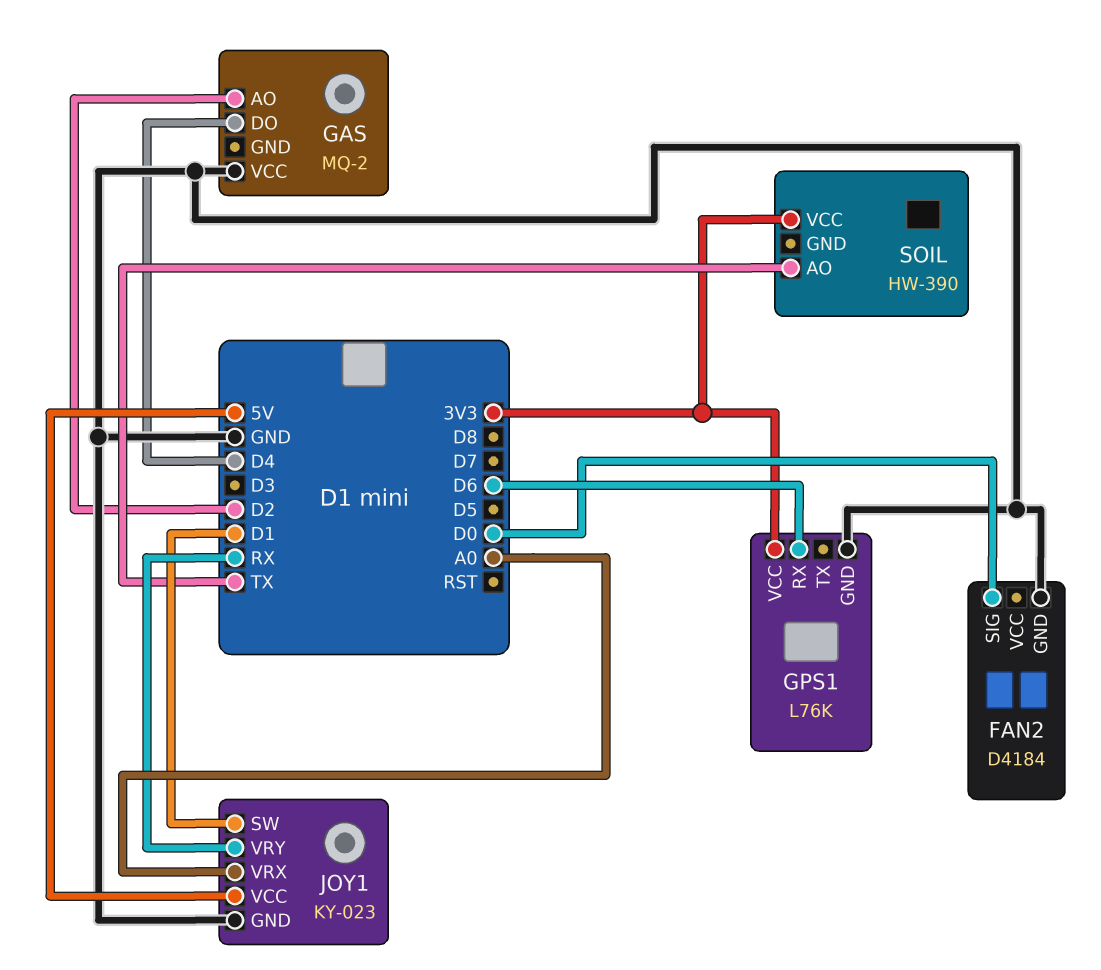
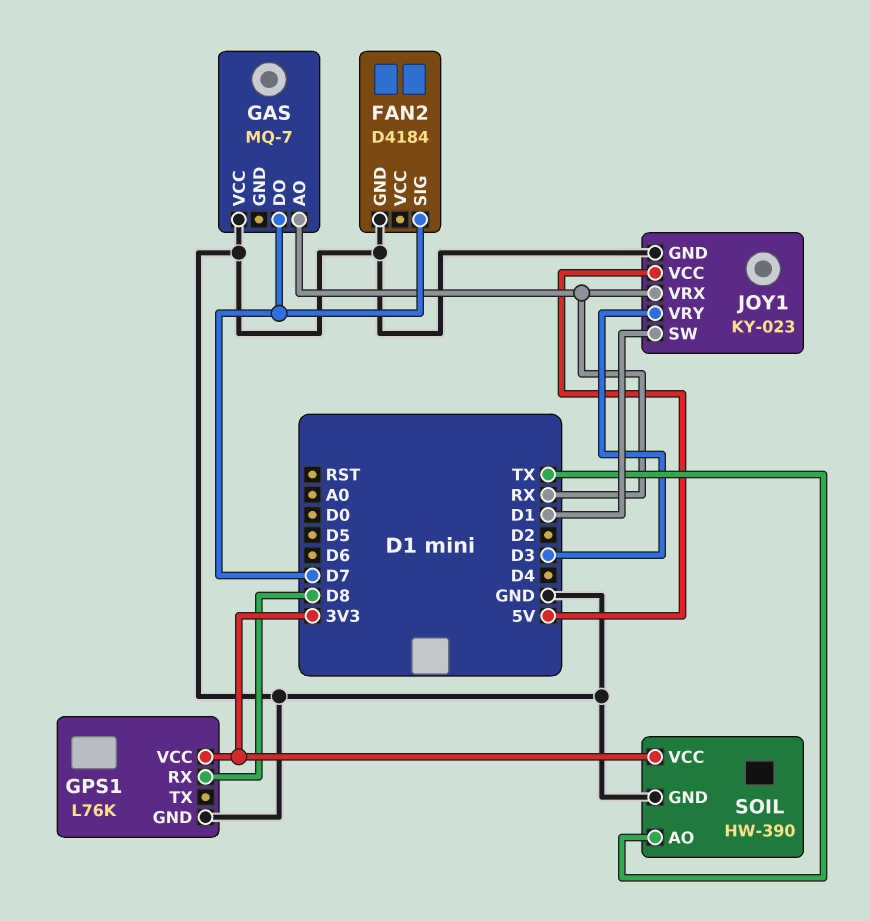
FAN2 pin SIG: D0 -> D7
GAS: MQ-2 -> MQ-7
GAS pin AO: D2 -> RX
GAS pin DO: D4 -> D7
GPS1 pin RX: D6 -> D8
JOY1 pin VRX: A0 -> RX
JOY1 pin VRY: RX -> D3
SOIL pin GND: none -> GND

